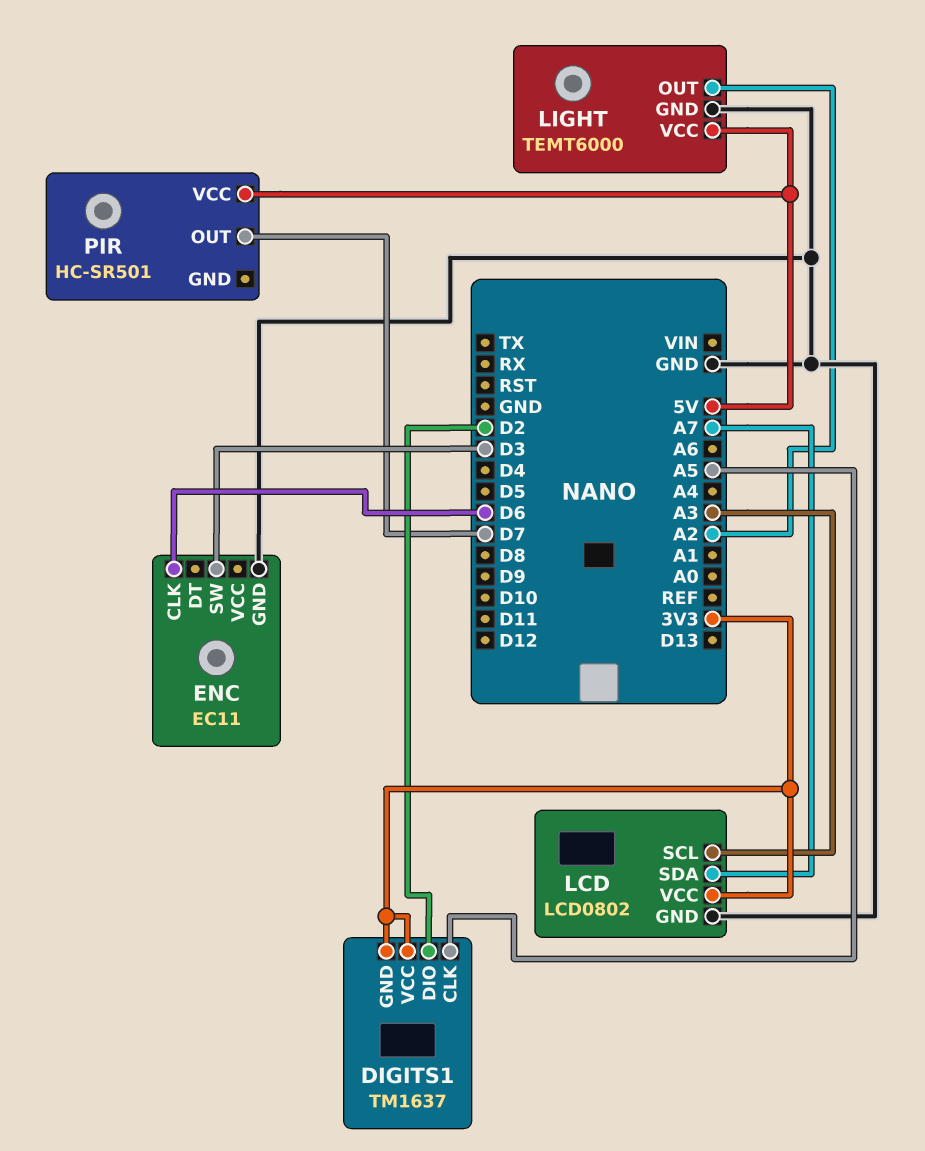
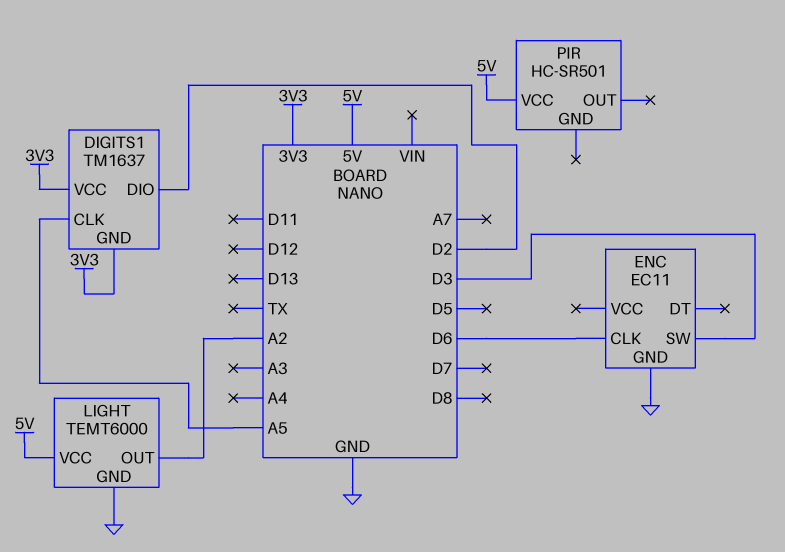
LCD: LCD0802 -> none
LCD pin GND: GND -> none
LCD pin SCL: A3 -> none
LCD pin SDA: A7 -> none
LCD pin VCC: 3V3 -> none
PIR pin OUT: D7 -> none

